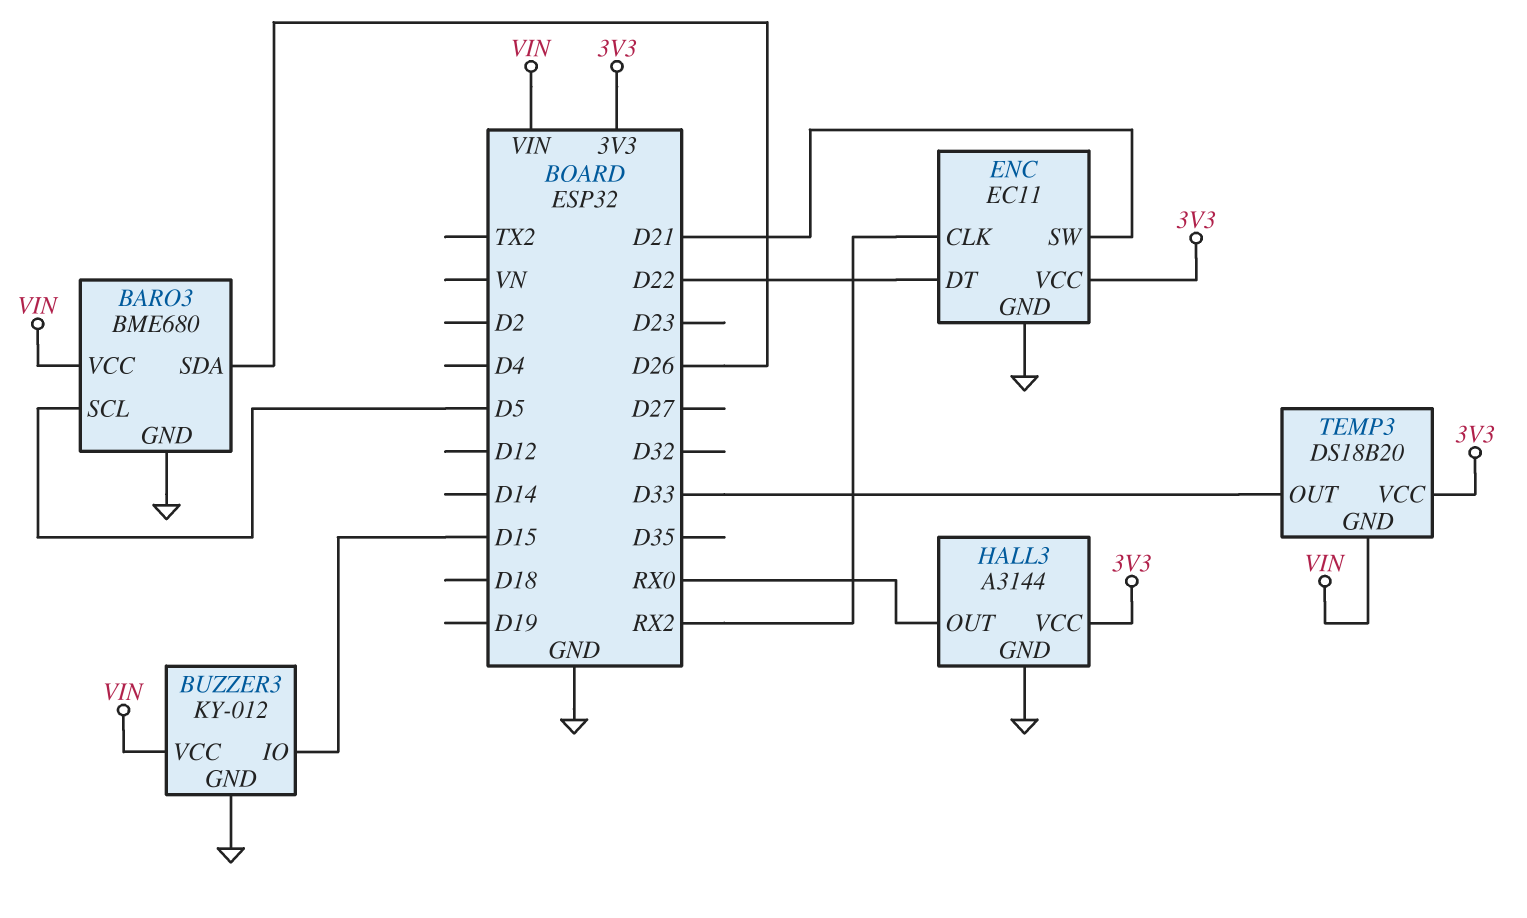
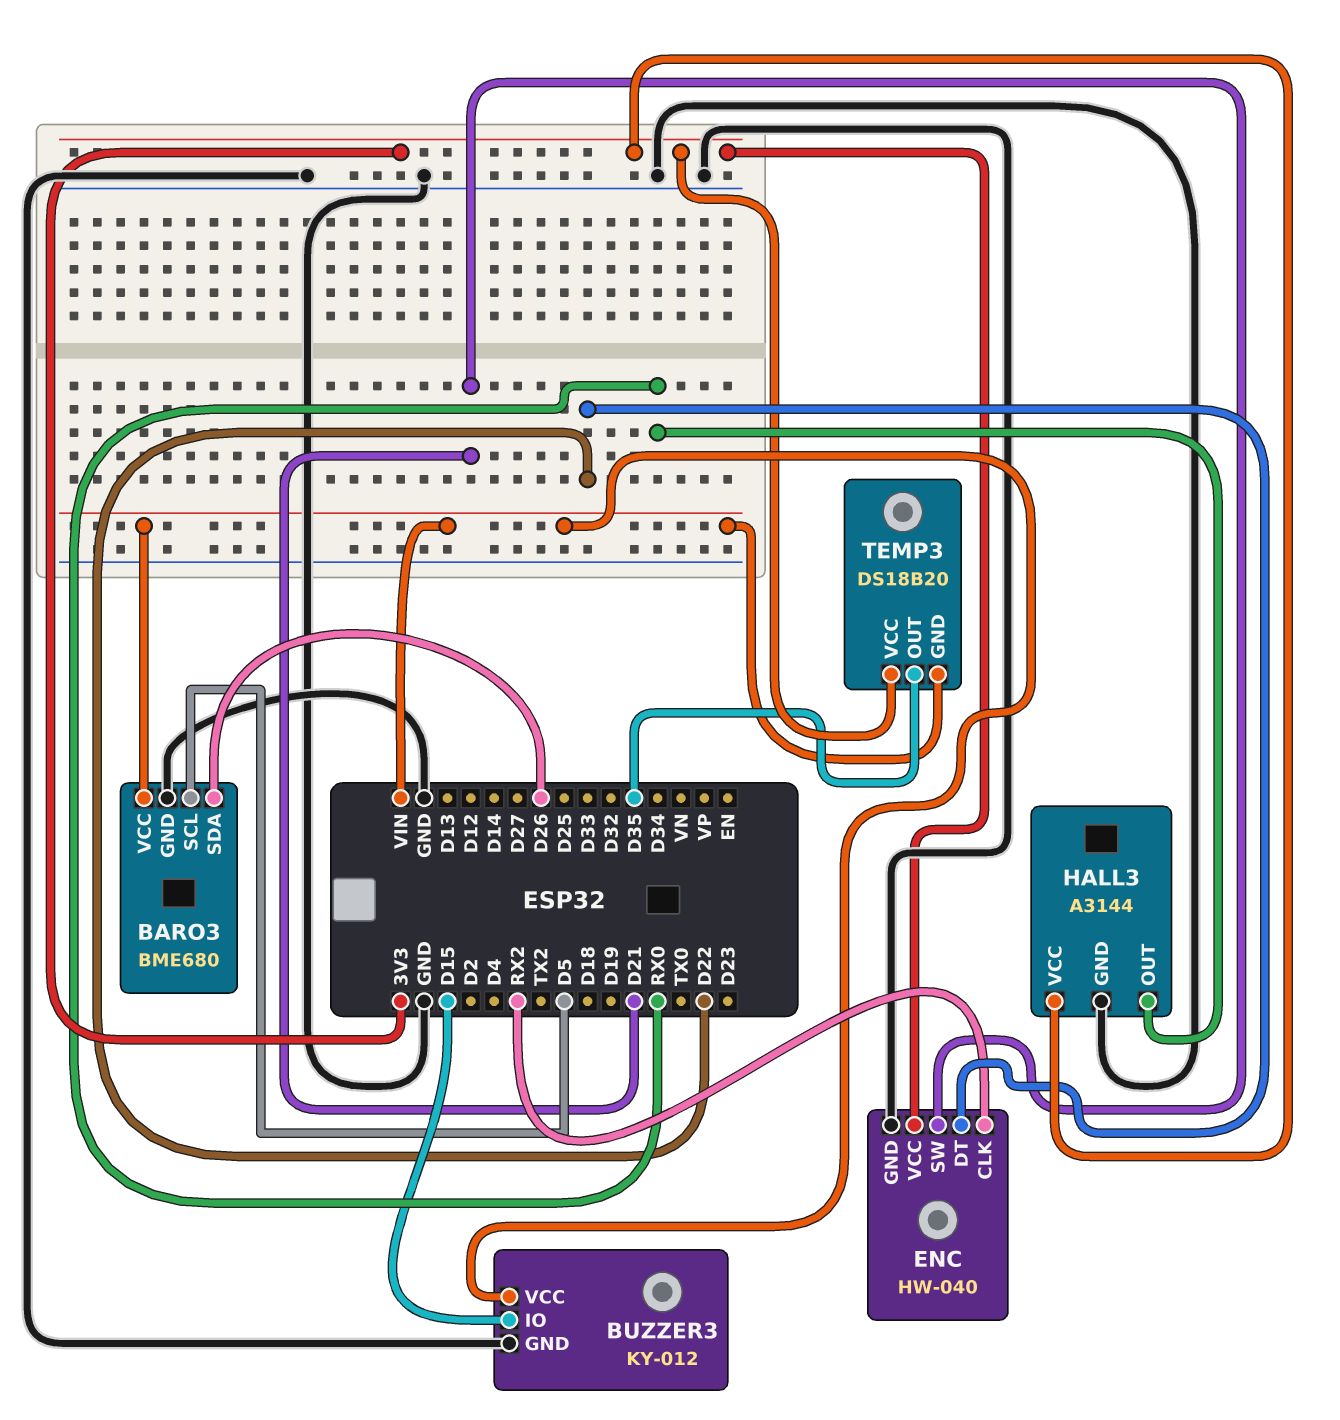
ENC: EC11 -> HW-040
TEMP3 pin OUT: D33 -> D35

